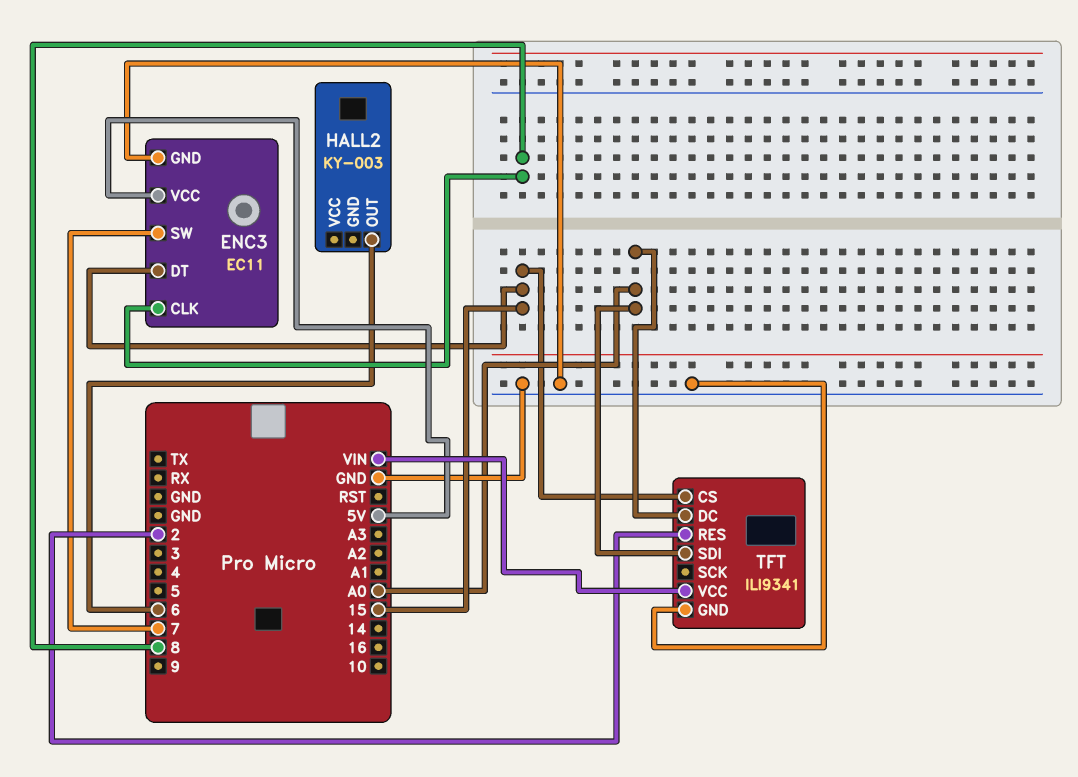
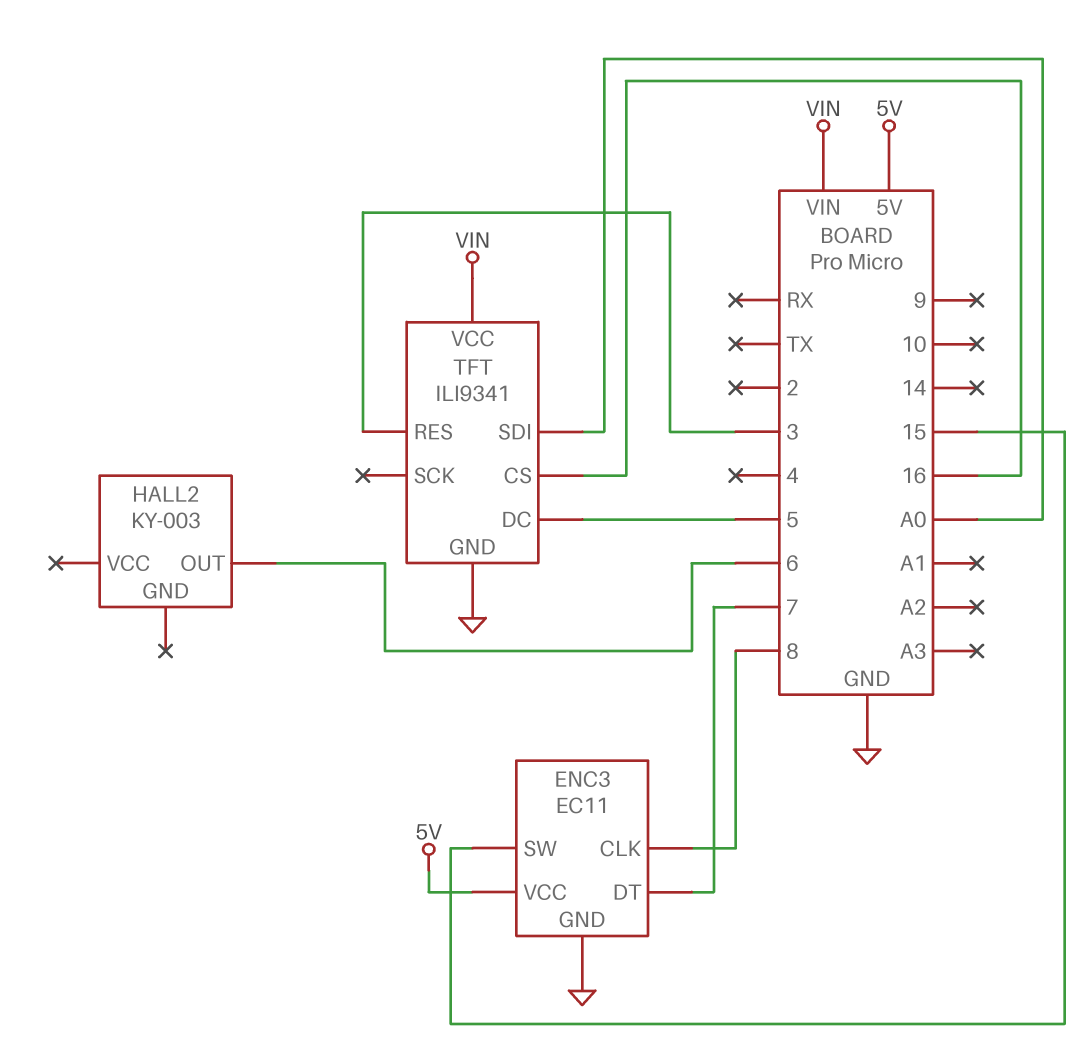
ENC3 pin DT: 15 -> 7
ENC3 pin SW: 7 -> 15
TFT pin CS: 15 -> 16
TFT pin DC: A0 -> 5
TFT pin RES: 2 -> 3

